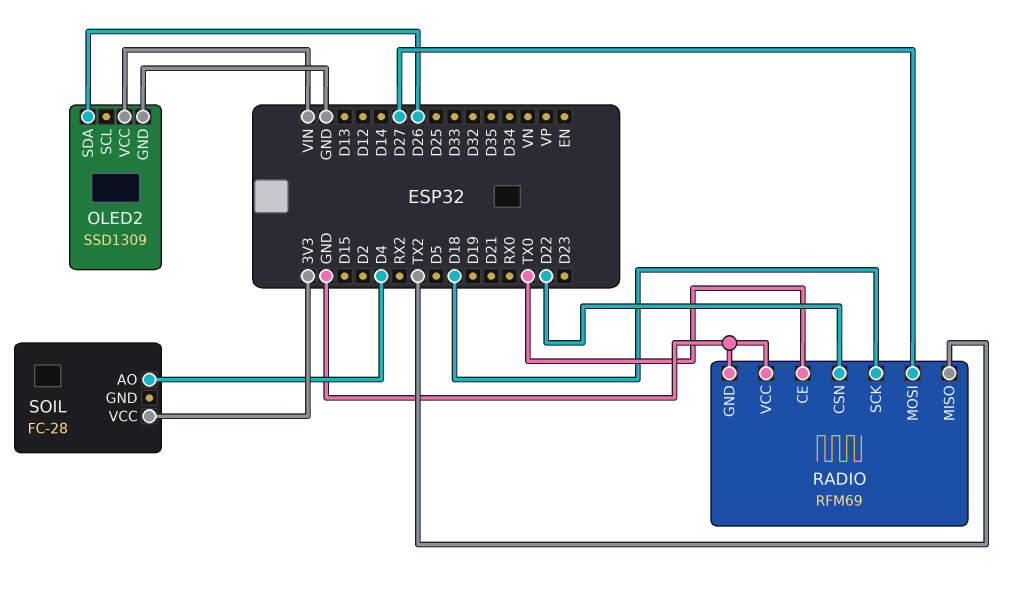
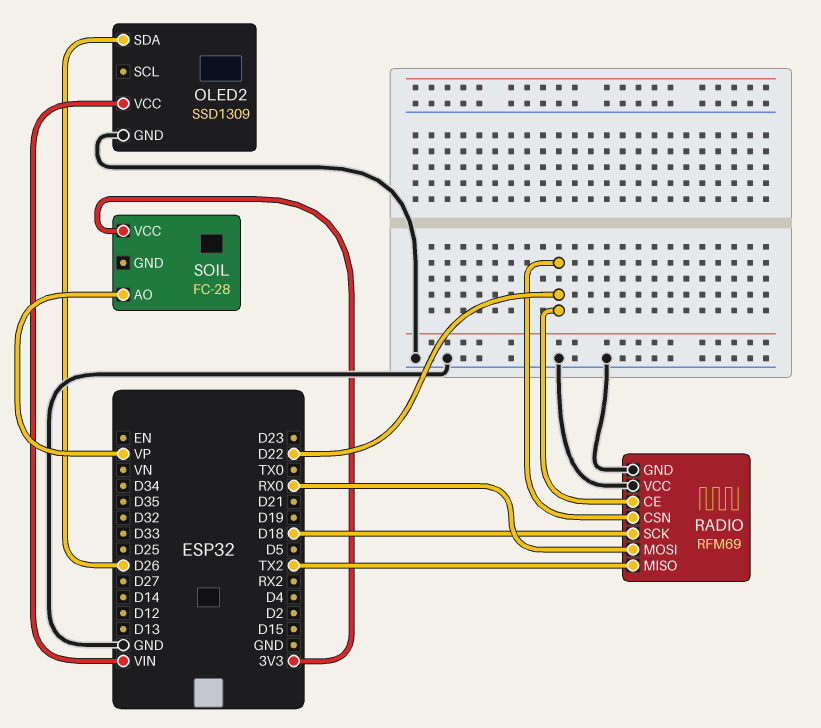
RADIO pin CE: TX0 -> D22
RADIO pin MOSI: D27 -> RX0
SOIL pin AO: D4 -> VP

